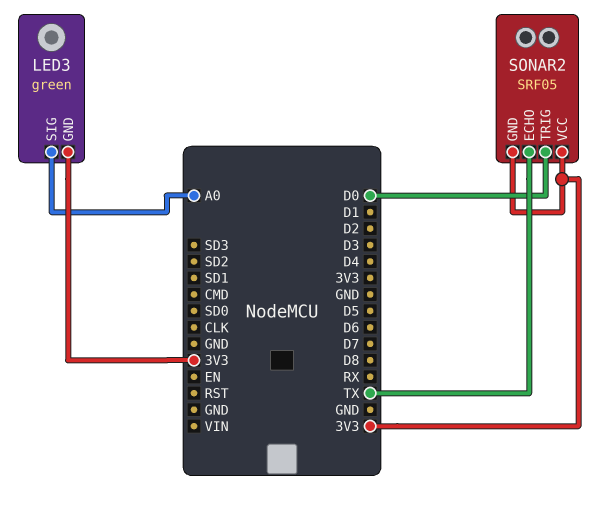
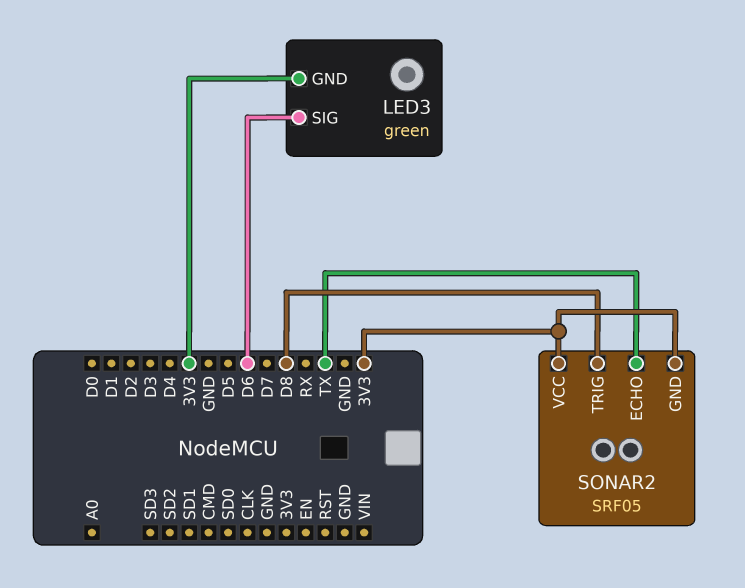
LED3 pin SIG: A0 -> D6
SONAR2 pin TRIG: D0 -> D8

